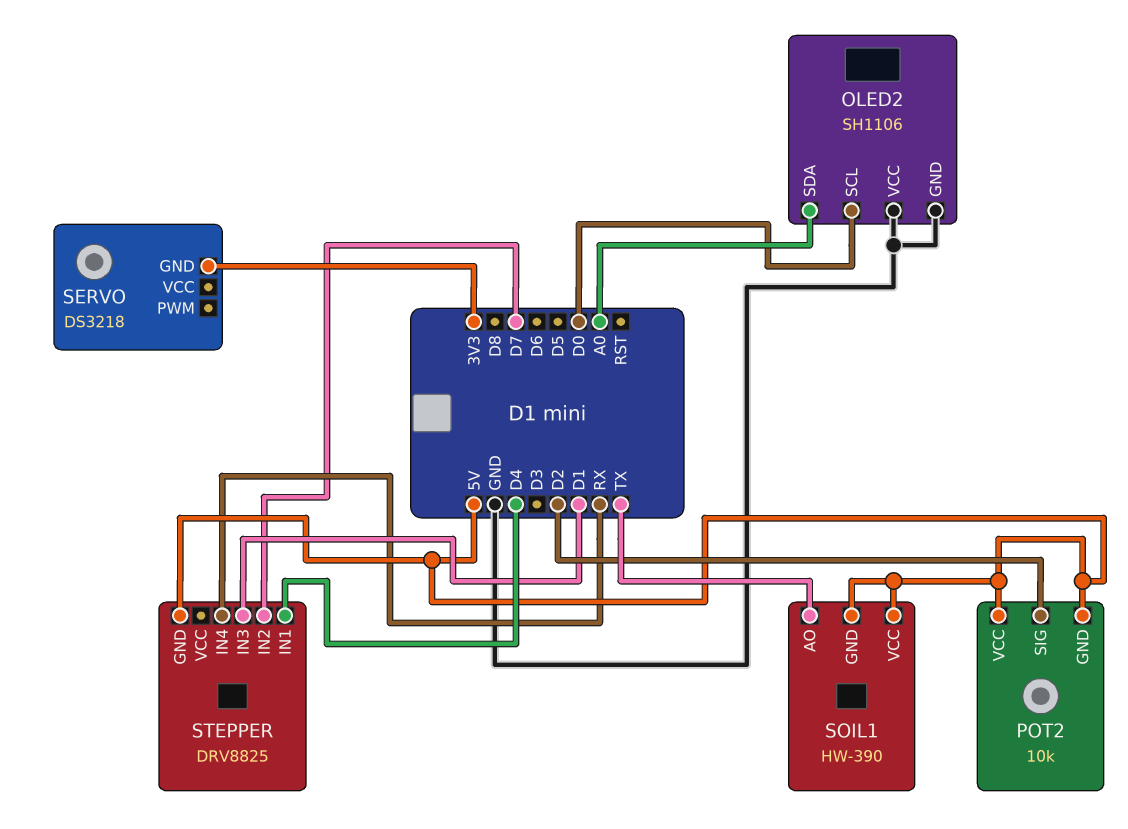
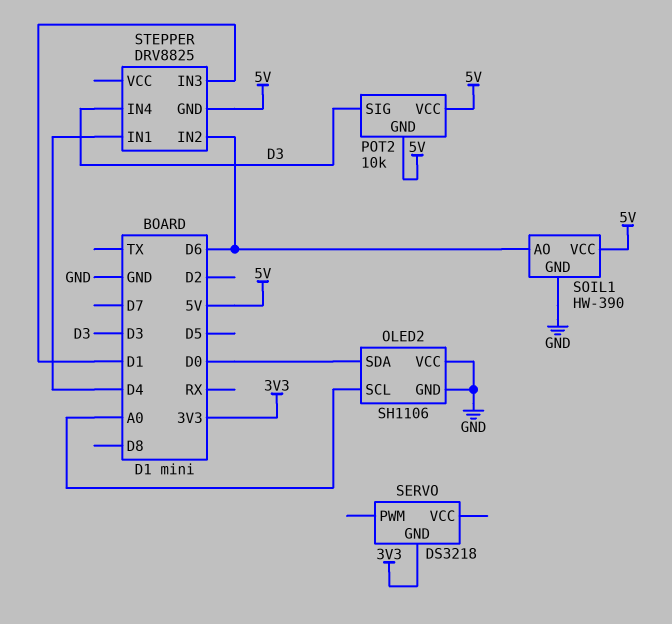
OLED2 pin SCL: D0 -> A0
OLED2 pin SDA: A0 -> D0
POT2 pin SIG: D2 -> D3
SOIL1 pin AO: TX -> D6
SOIL1 pin GND: 5V -> GND
STEPPER pin IN2: D7 -> D6
STEPPER pin IN4: RX -> D3

